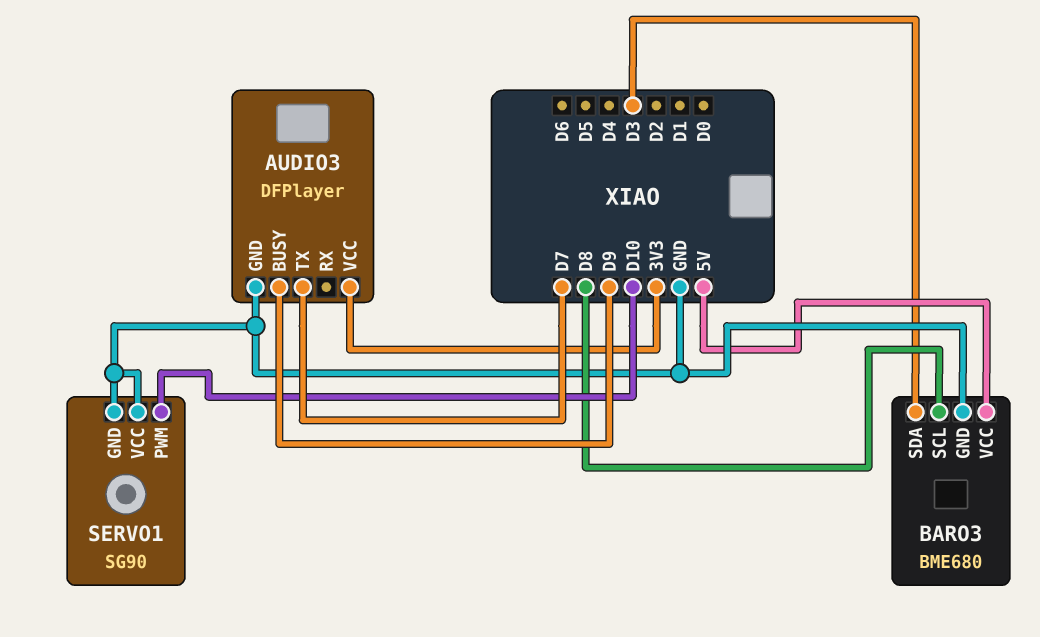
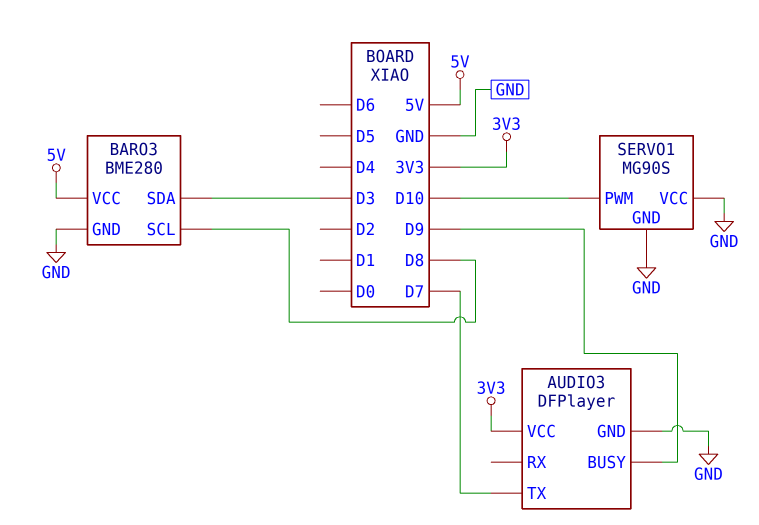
BARO3: BME680 -> BME280
SERVO1: SG90 -> MG90S

